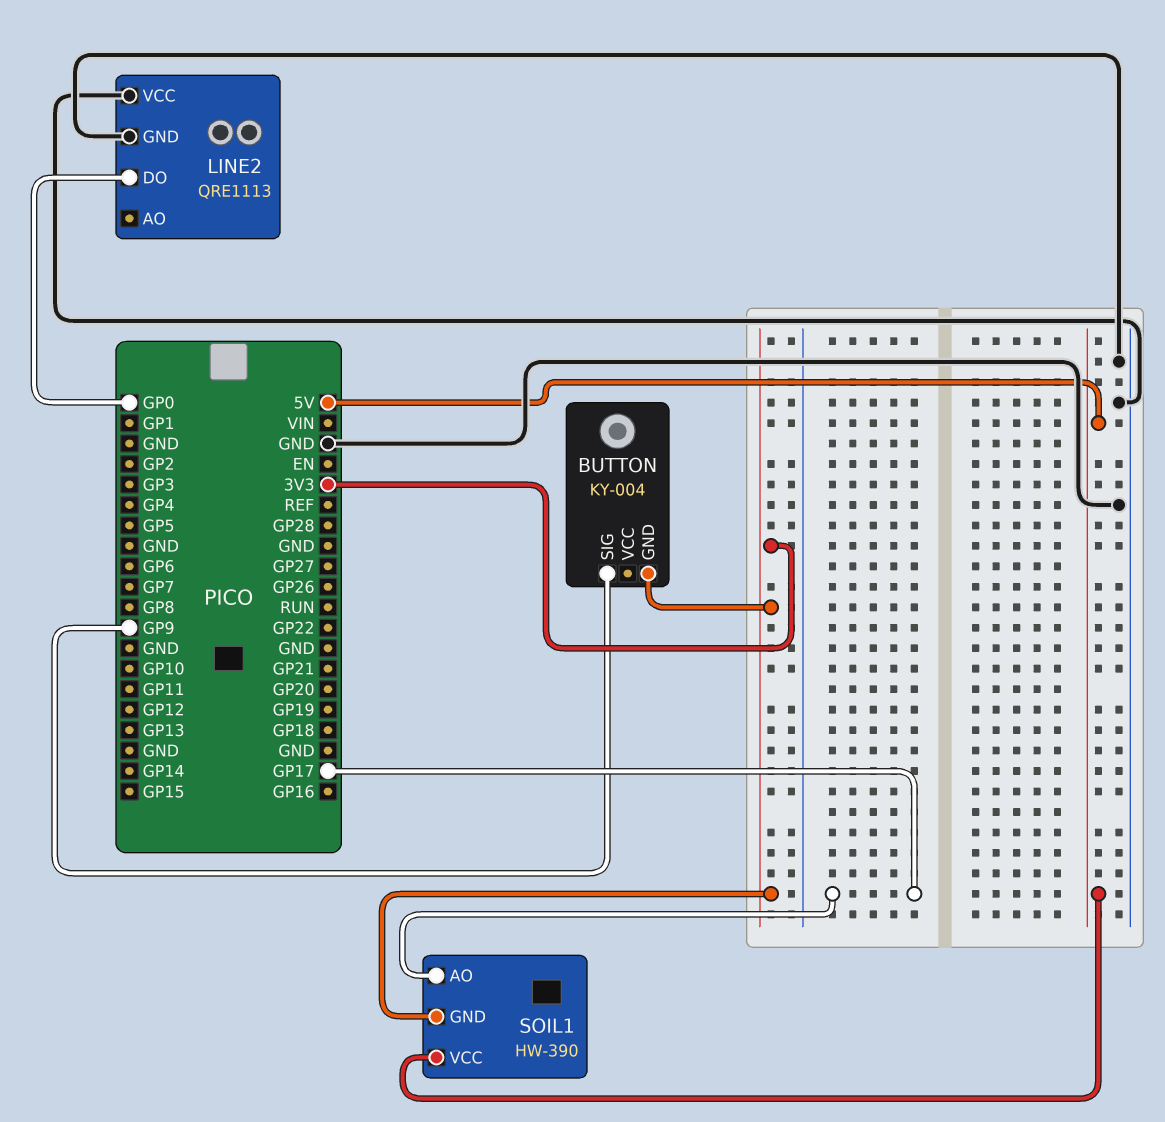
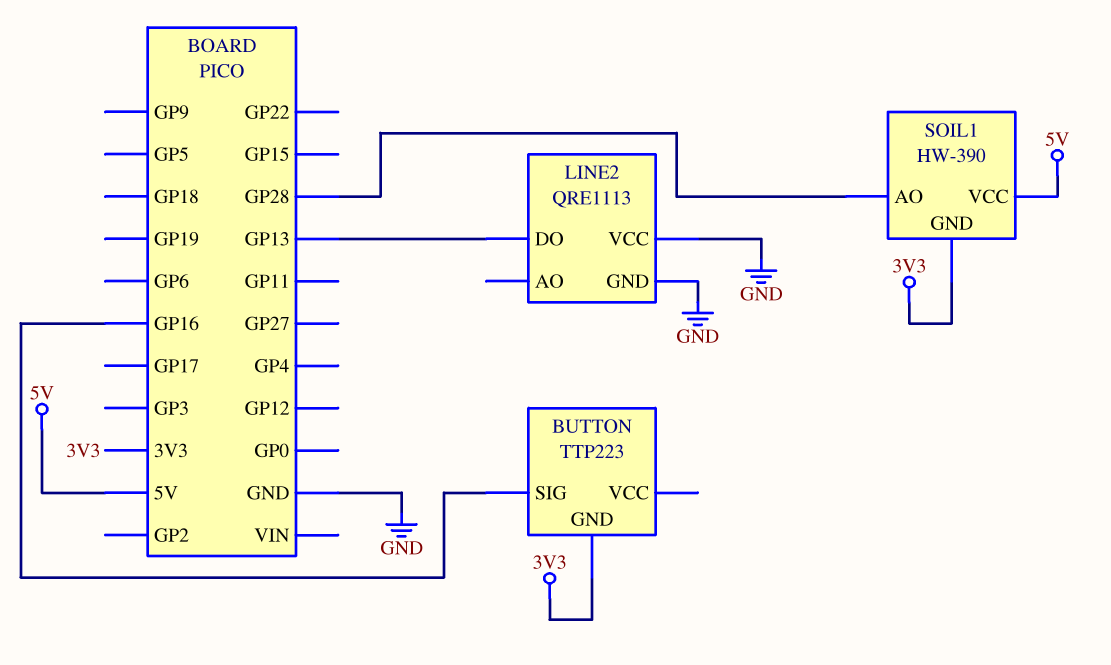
BUTTON: KY-004 -> TTP223
BUTTON pin SIG: GP9 -> GP16
LINE2 pin DO: GP0 -> GP13
SOIL1 pin AO: GP17 -> GP28

